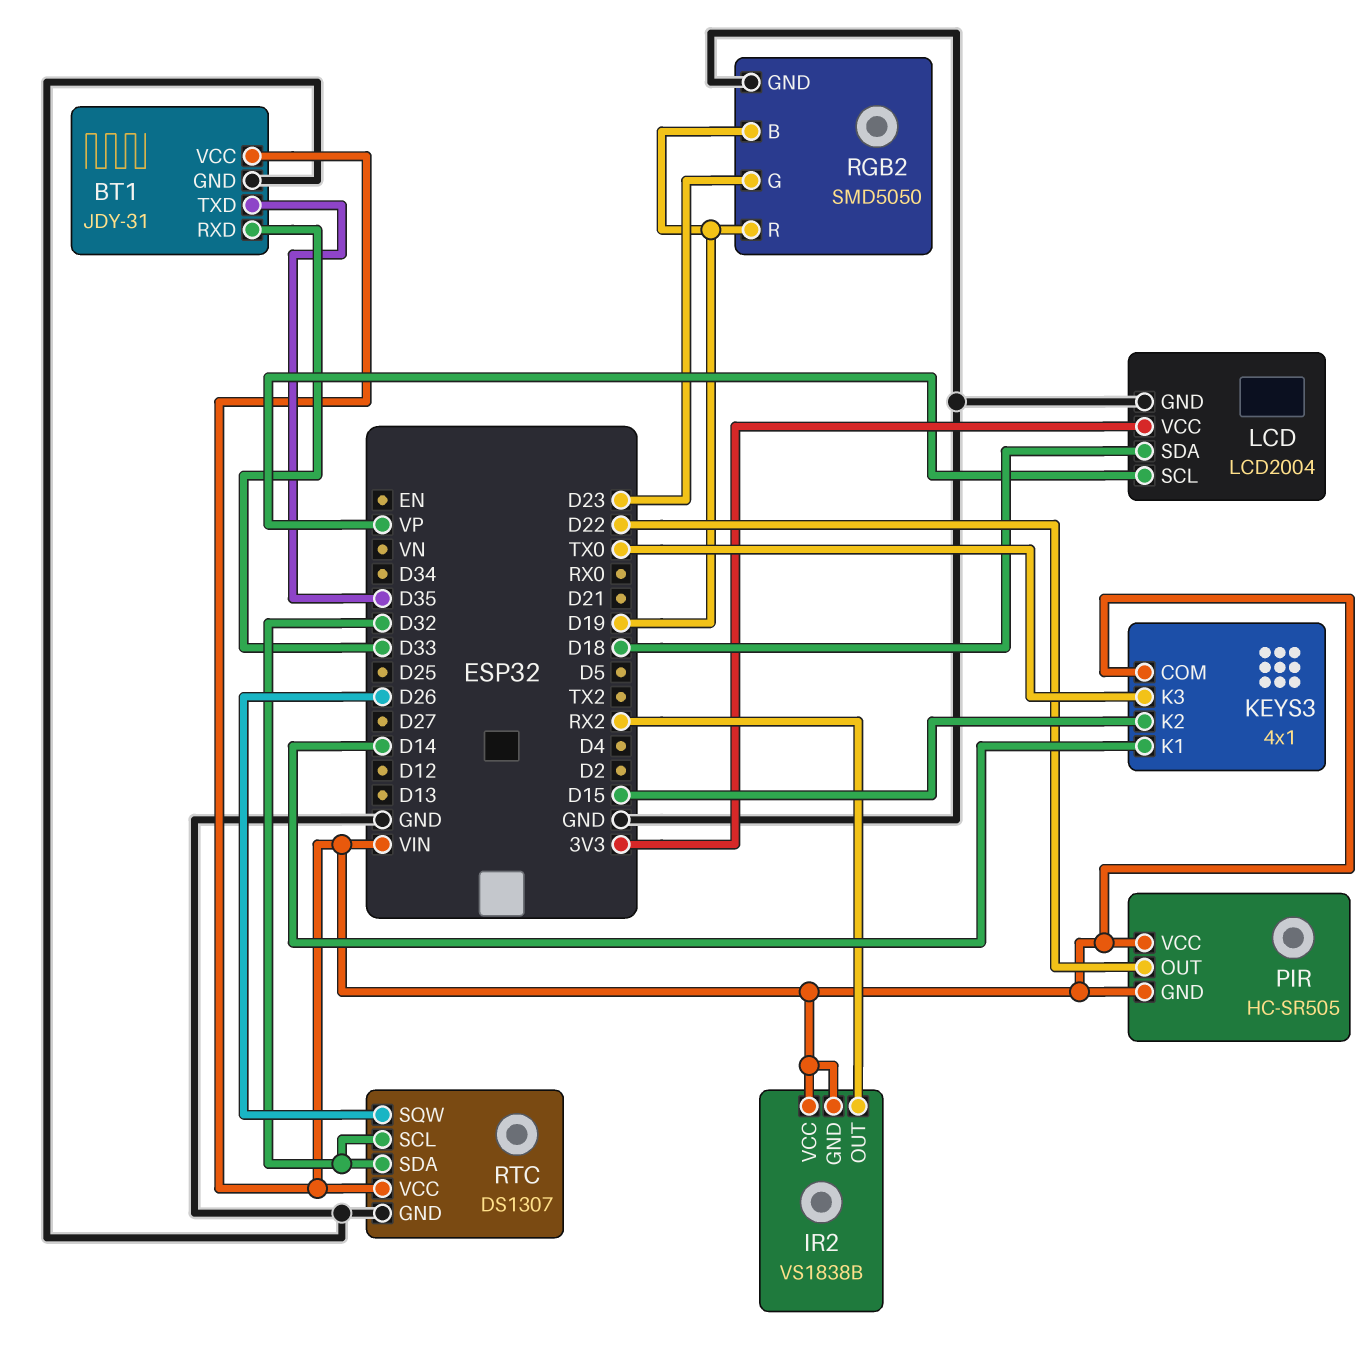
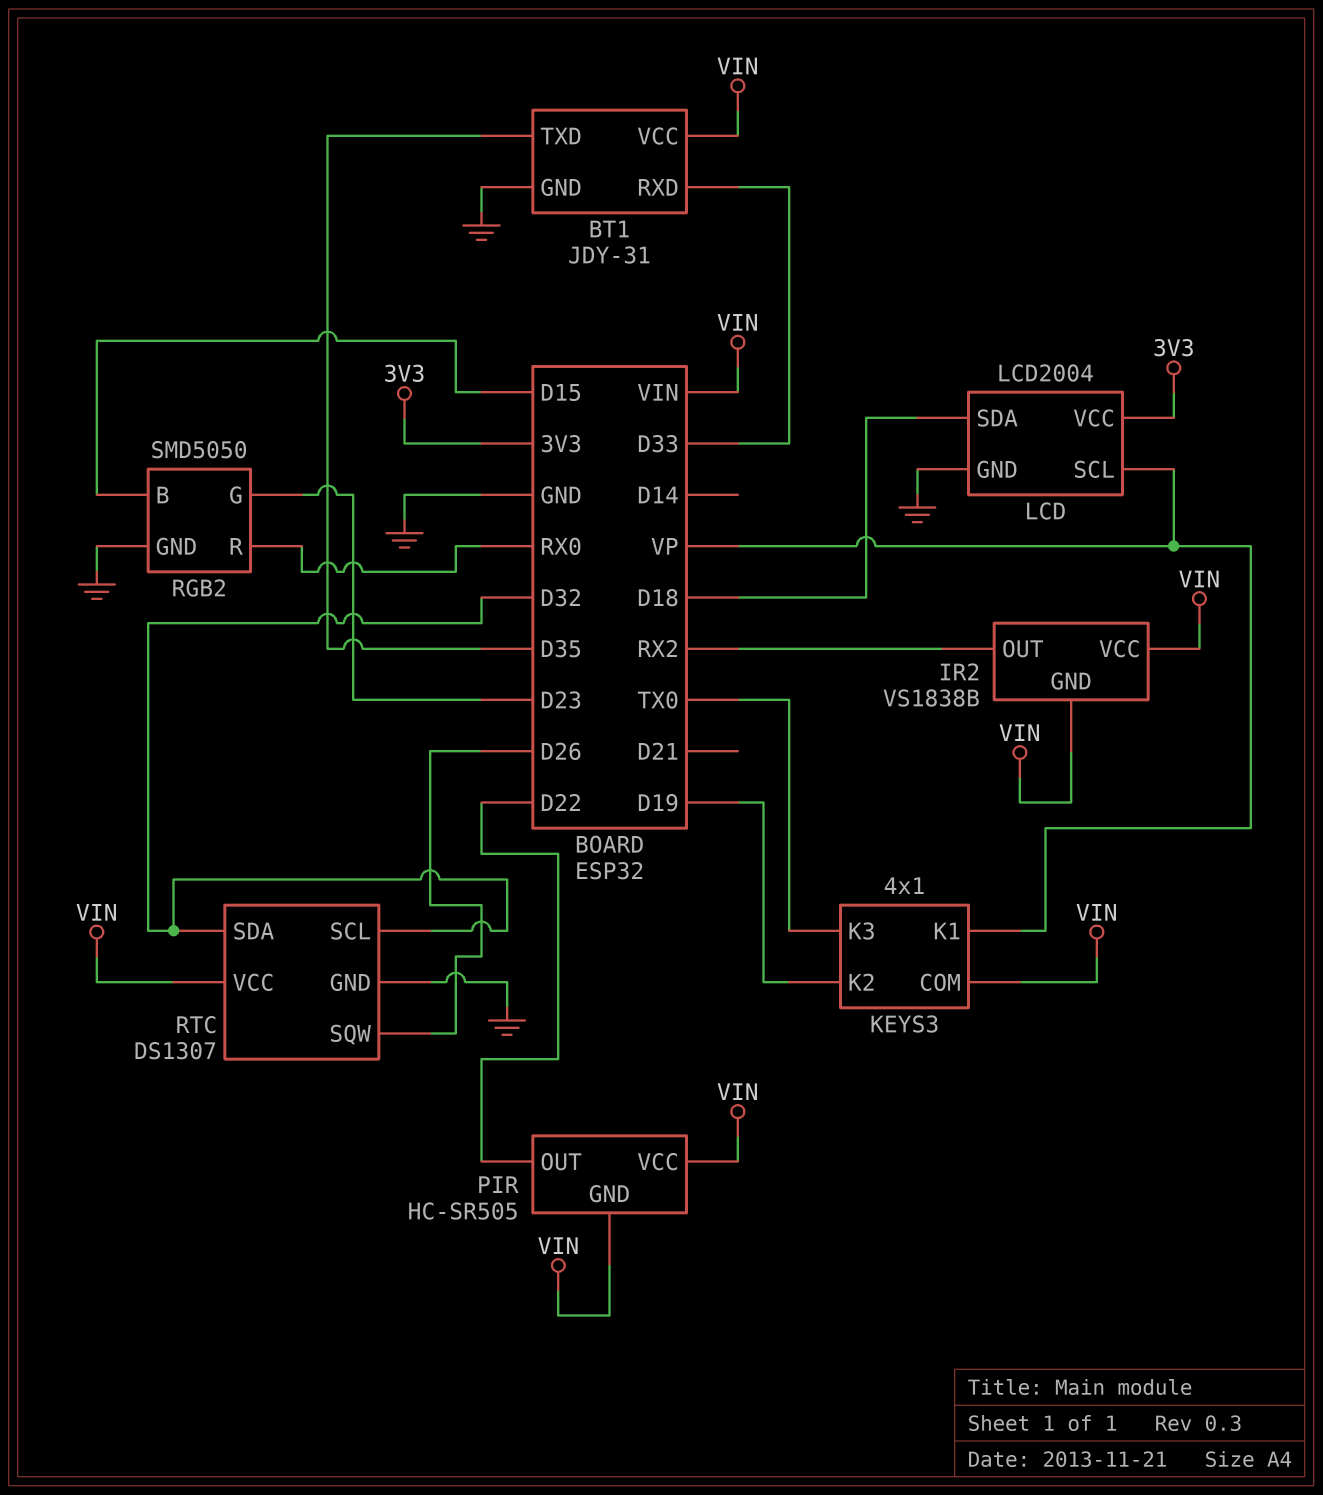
KEYS3 pin K1: D14 -> VP
KEYS3 pin K2: D15 -> D19
RGB2 pin B: D19 -> D15
RGB2 pin R: D19 -> RX0

